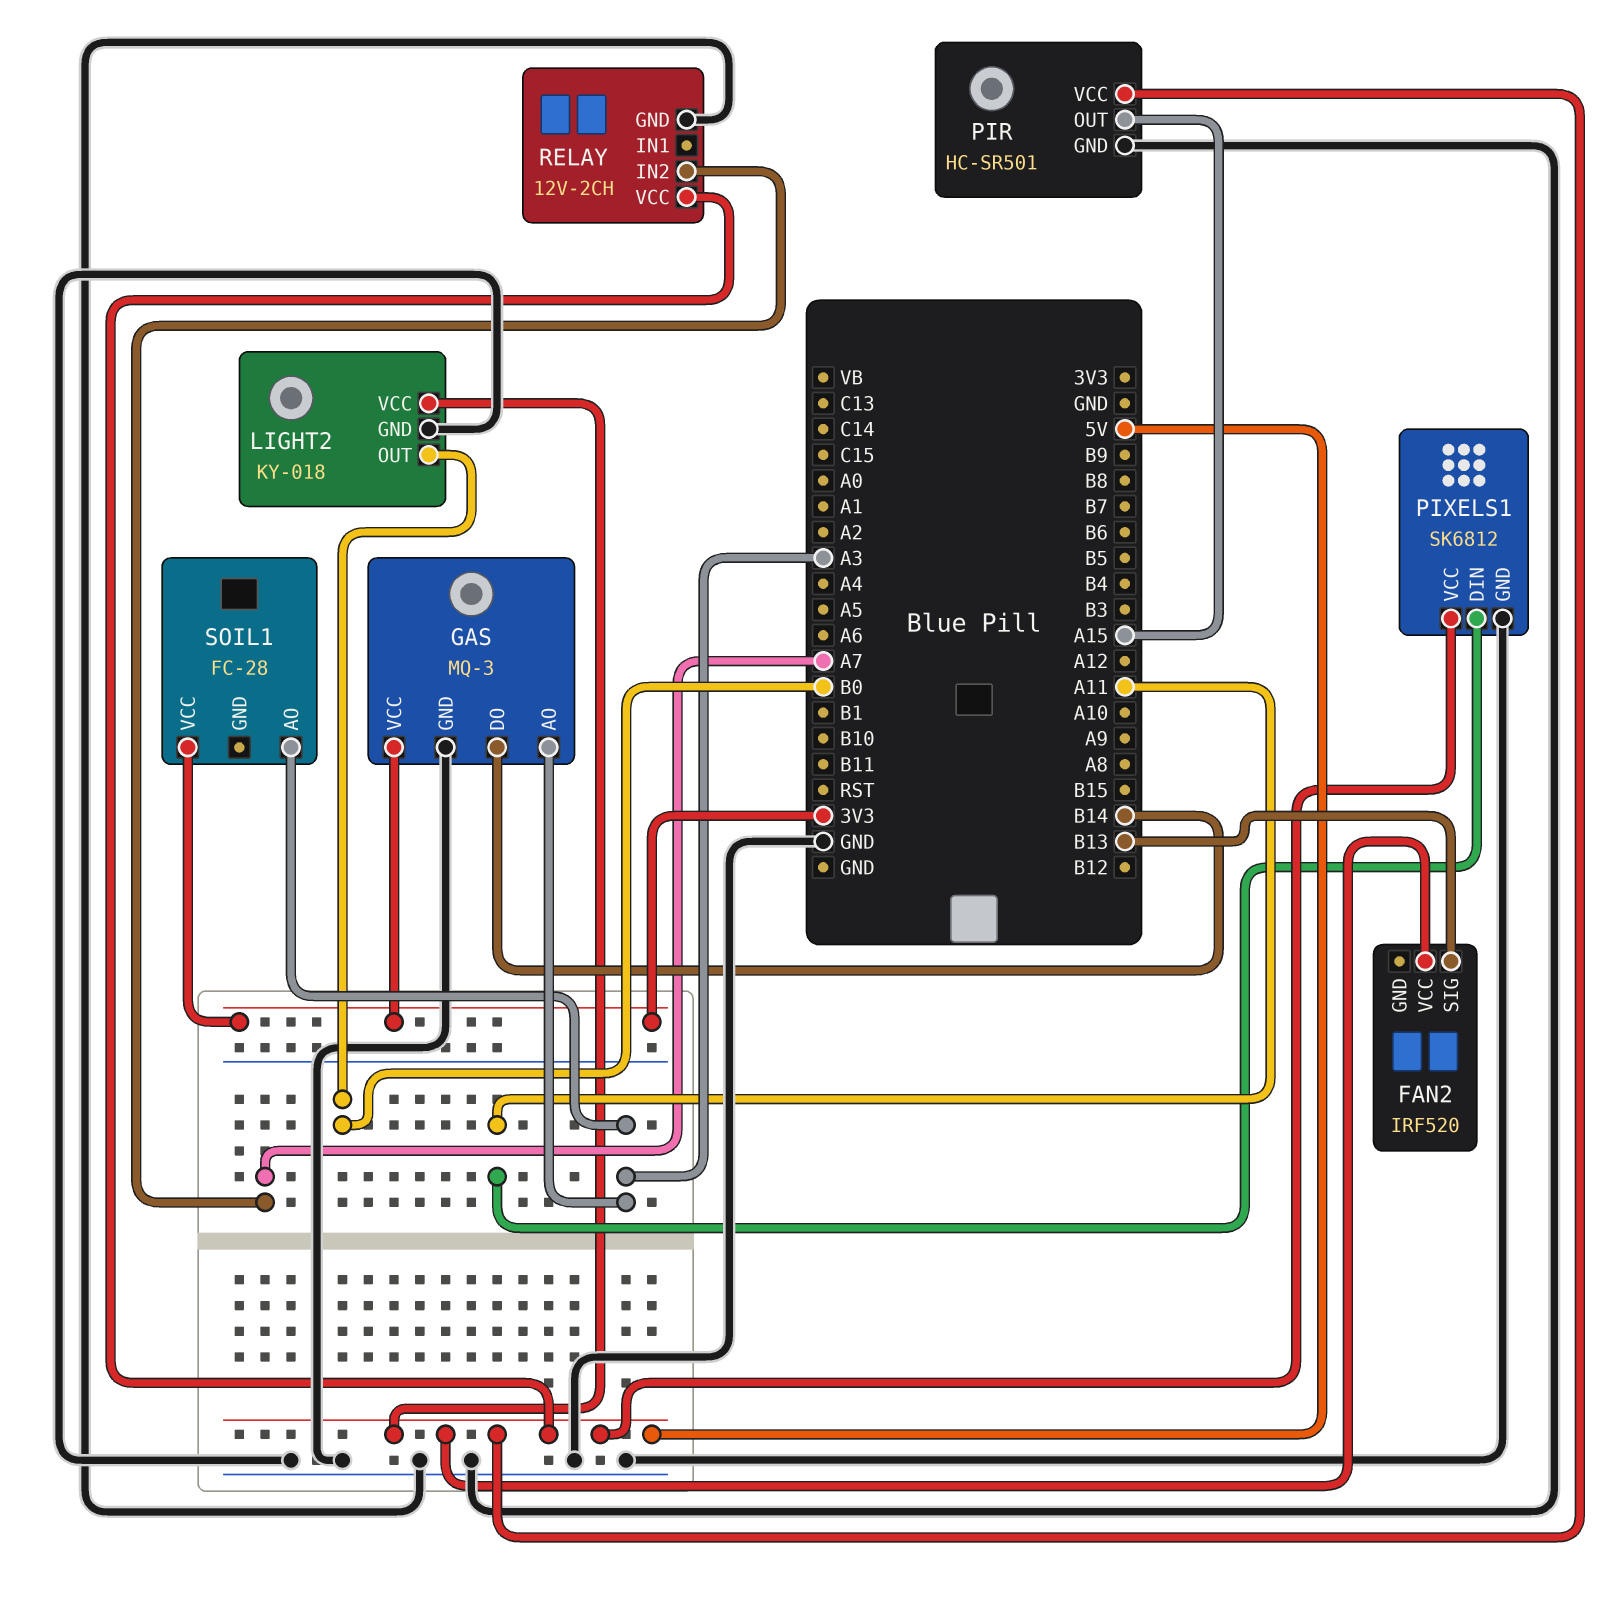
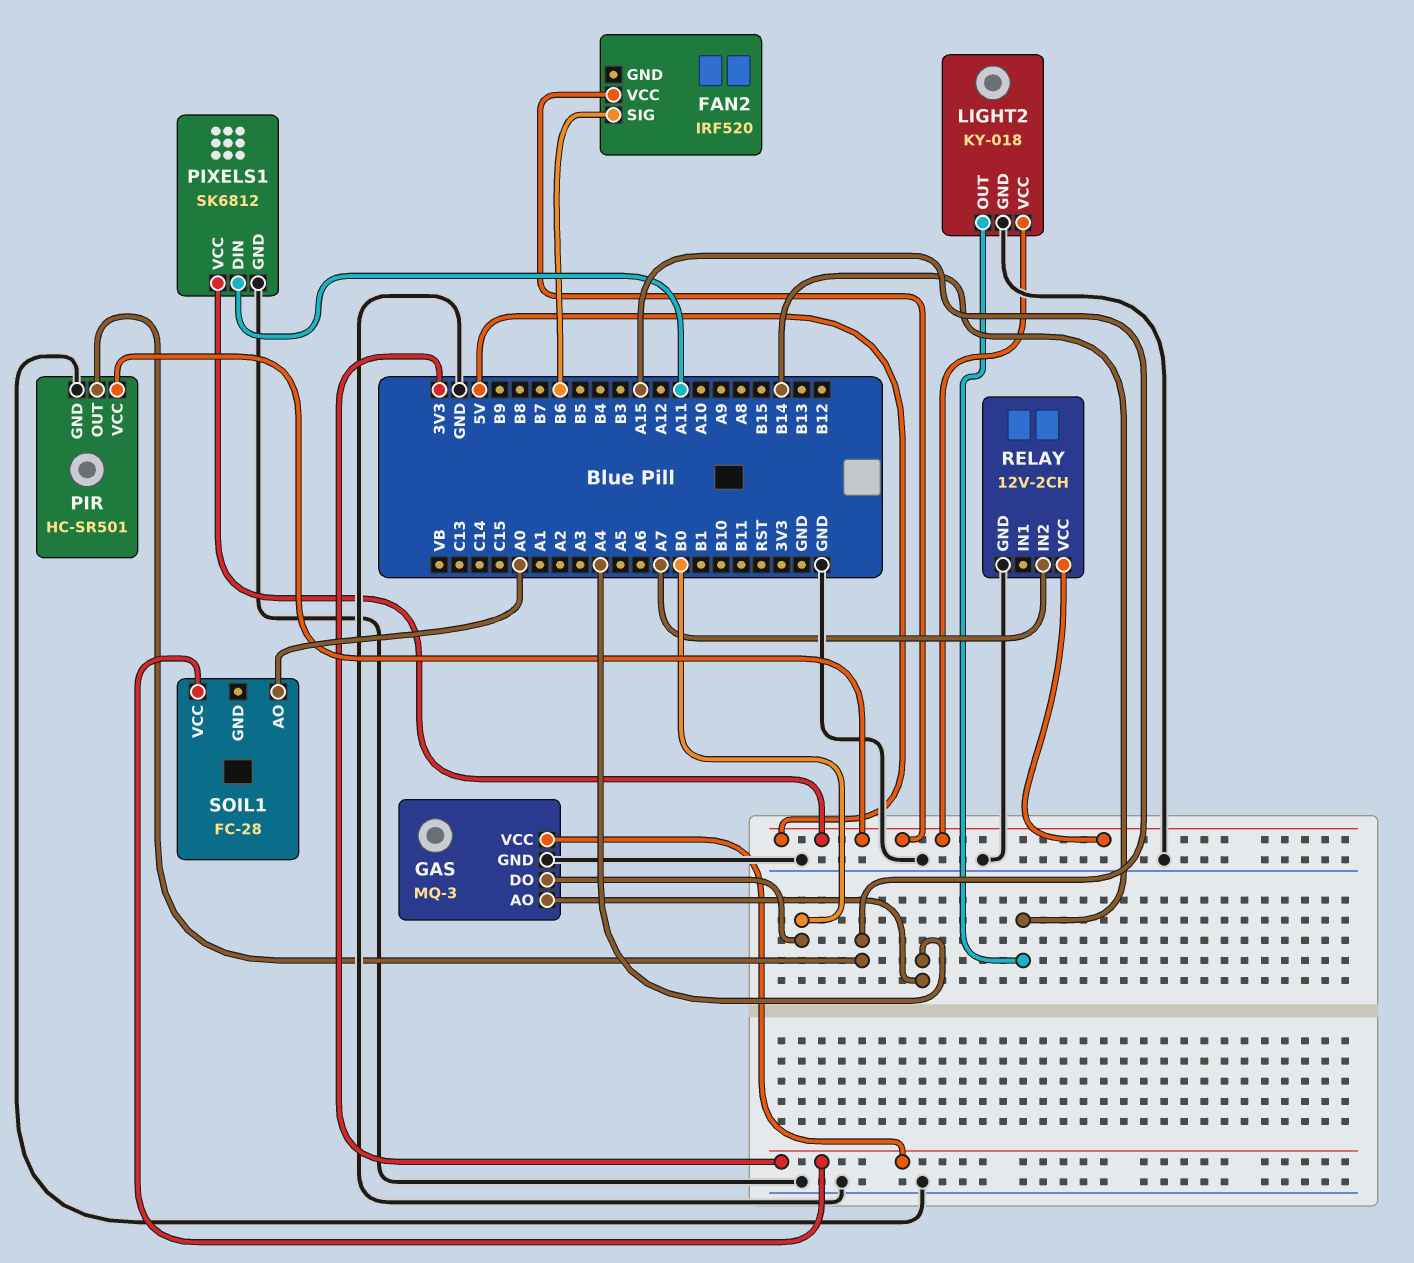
FAN2 pin SIG: B13 -> B6
GAS pin AO: A3 -> A4
GAS pin DO: B14 -> B0
LIGHT2 pin OUT: B0 -> B14
SOIL1 pin AO: A3 -> A0

